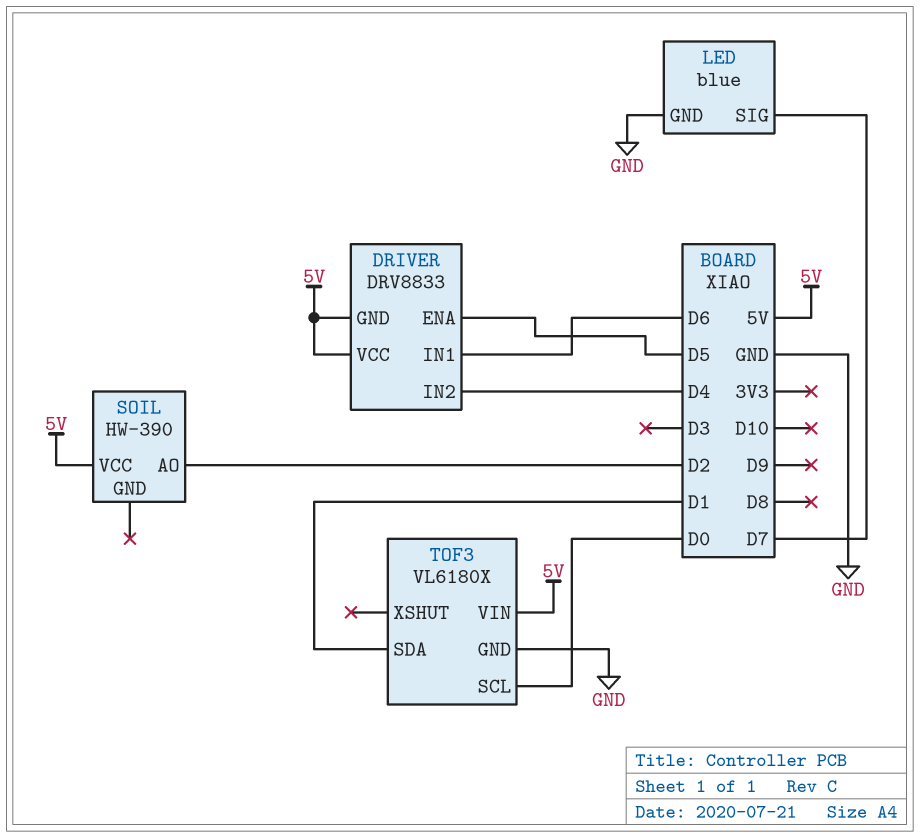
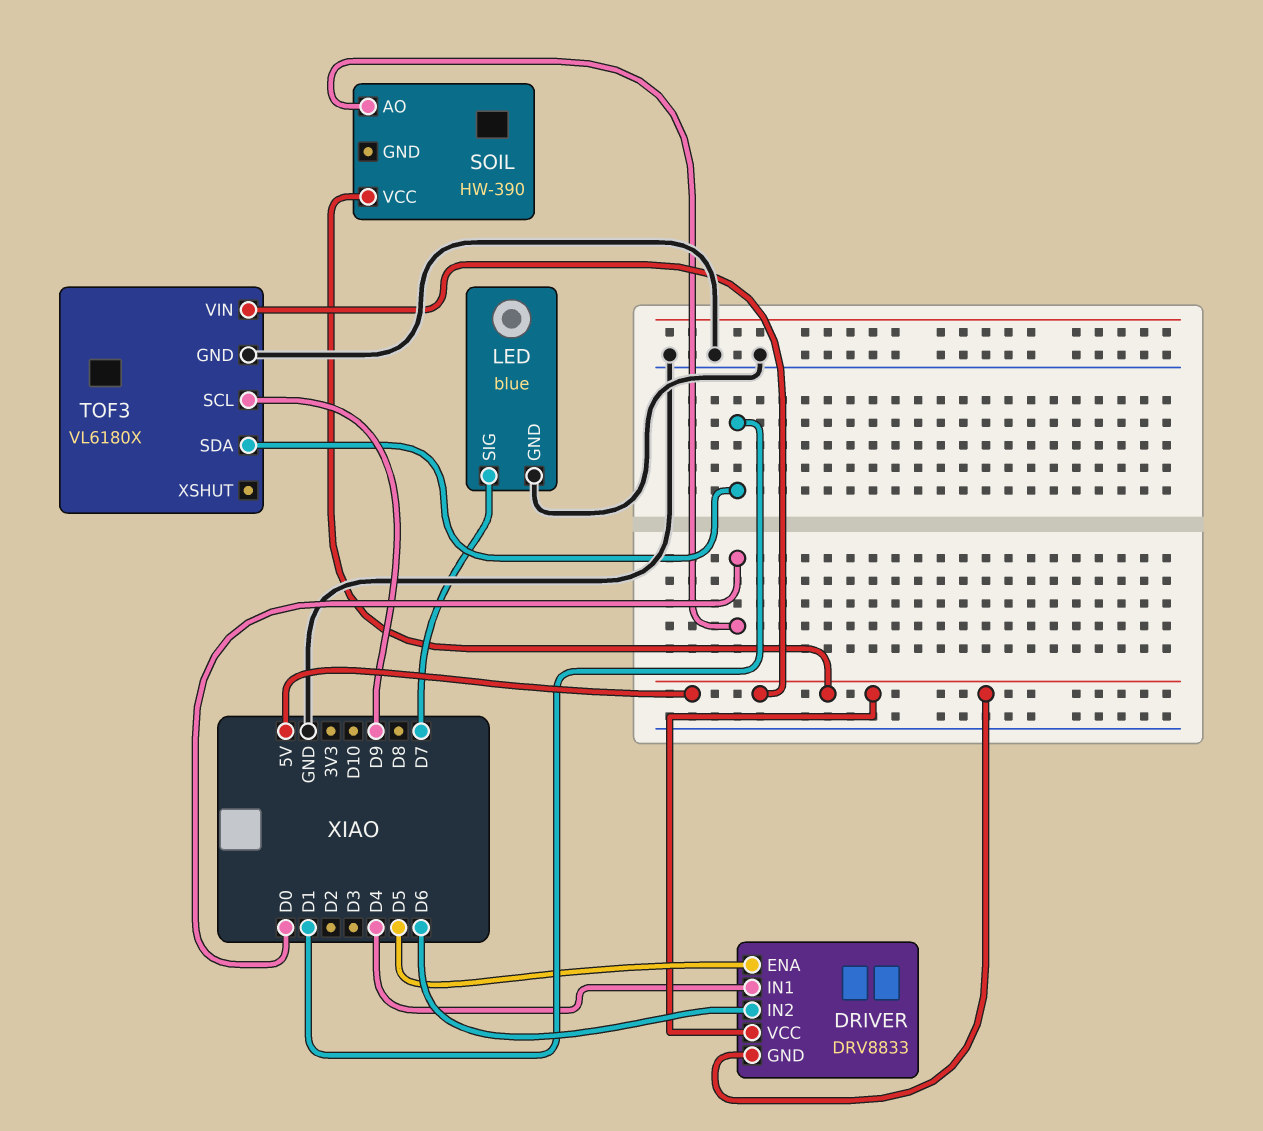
DRIVER pin IN1: D6 -> D4
DRIVER pin IN2: D4 -> D6
SOIL pin AO: D2 -> D0
TOF3 pin SCL: D0 -> D9

